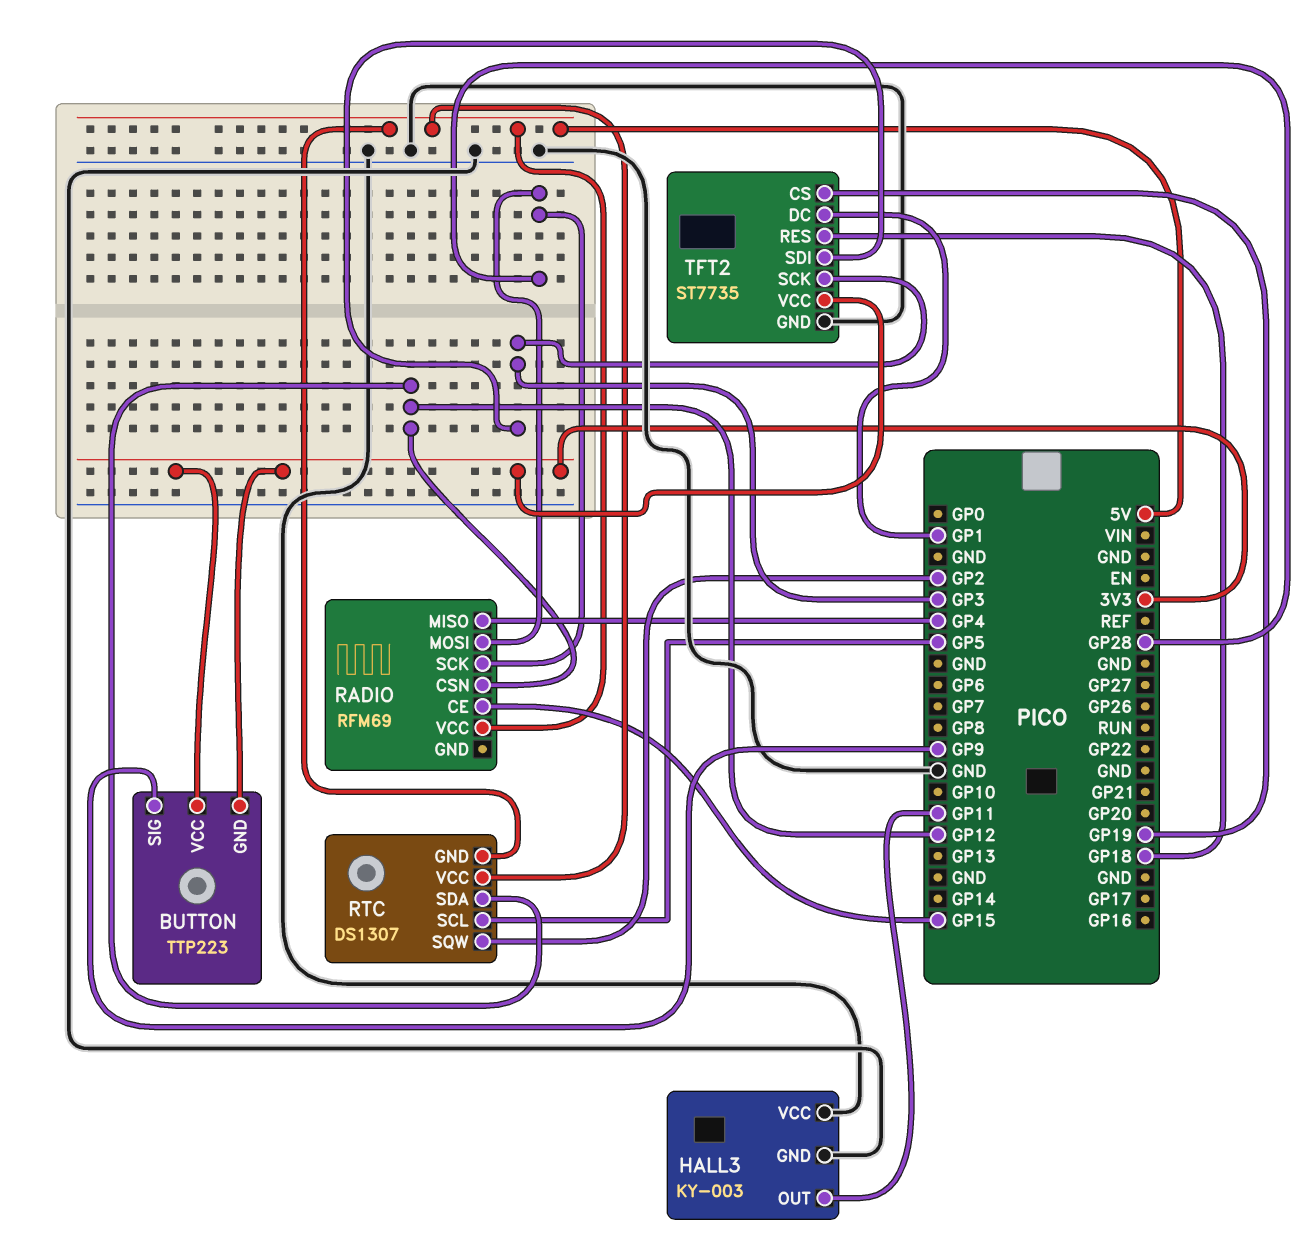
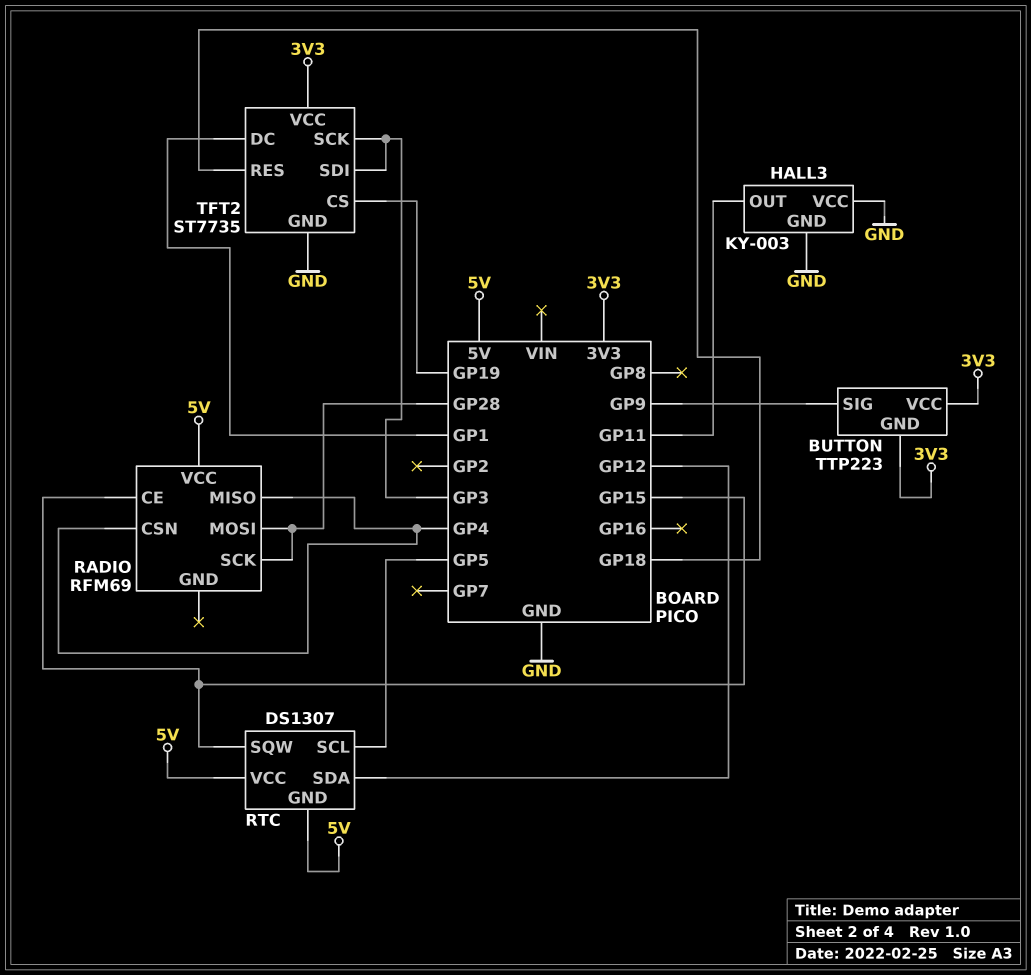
RADIO pin CSN: GP12 -> GP4
RTC pin SQW: GP2 -> GP15

